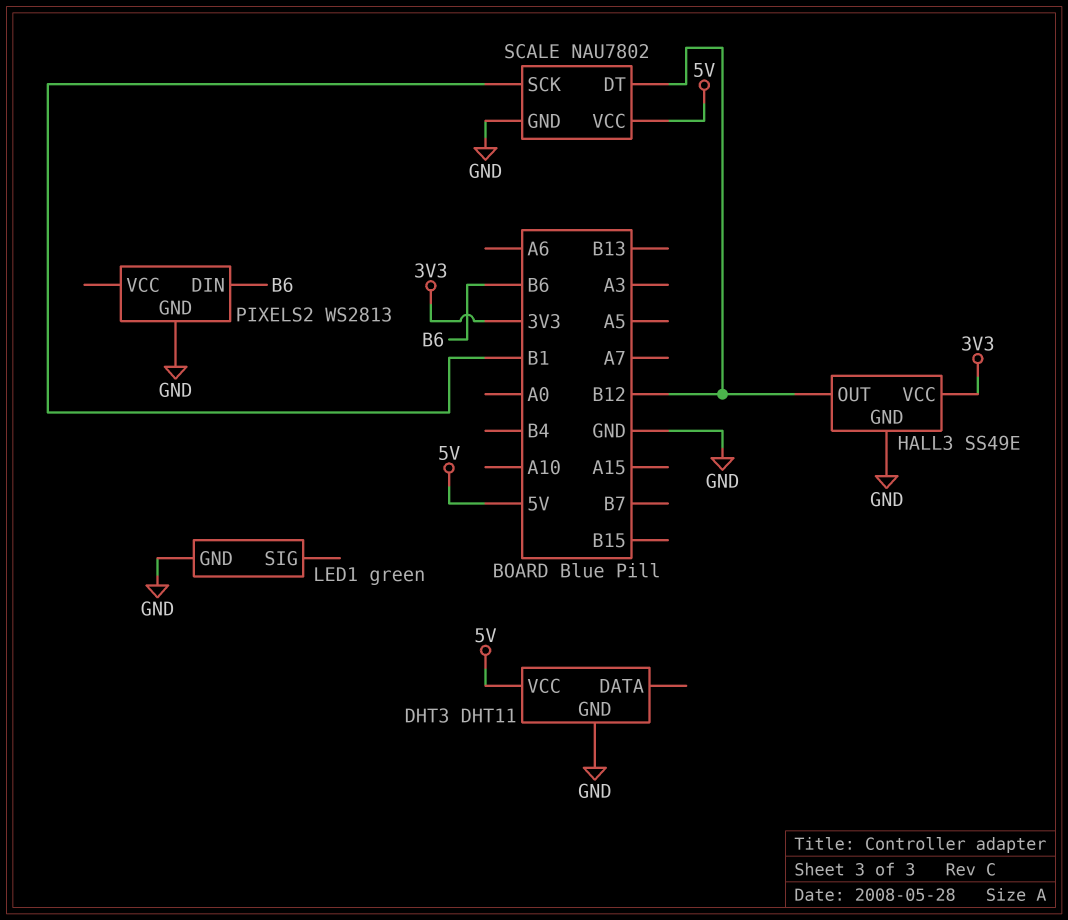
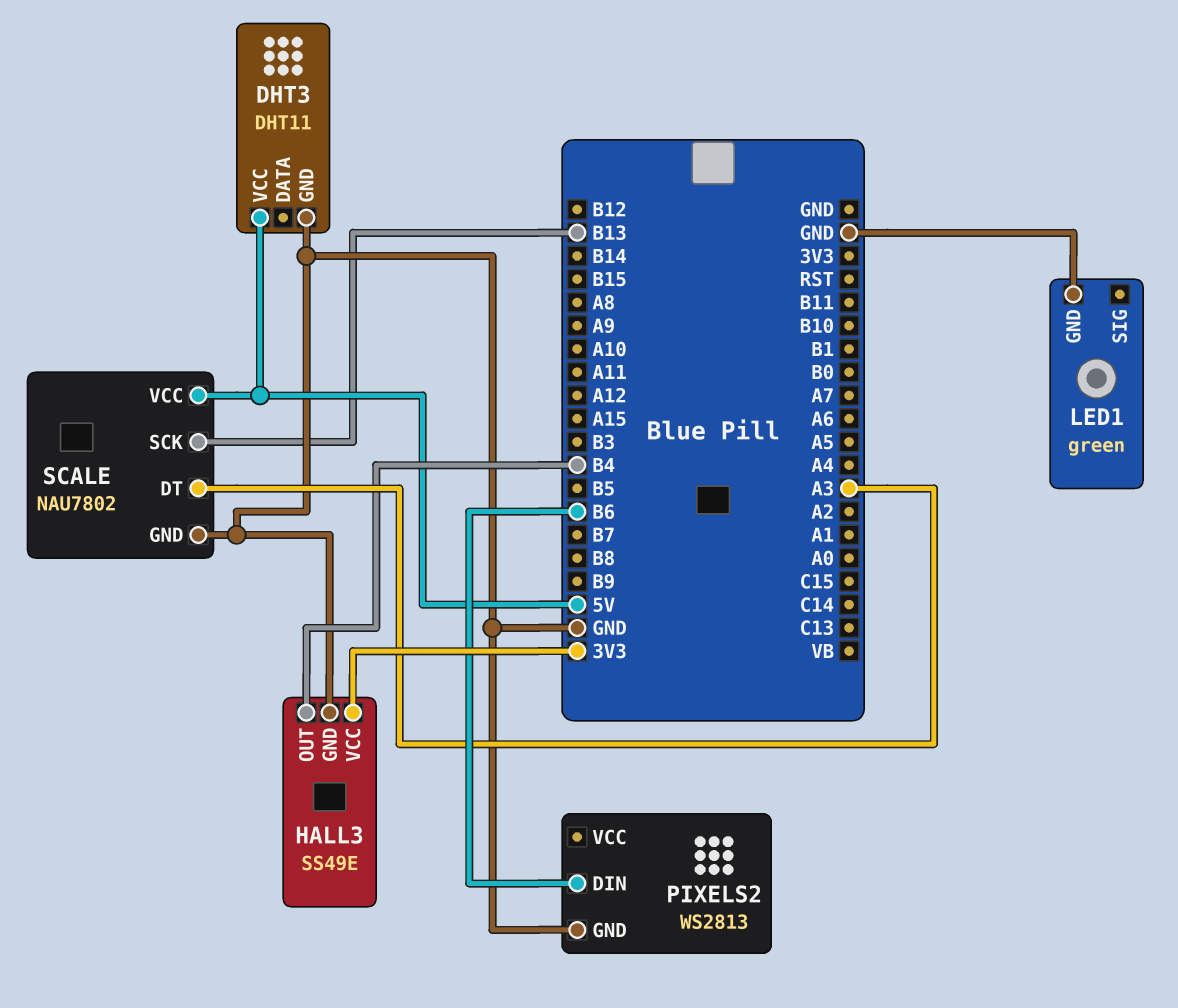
HALL3 pin OUT: B12 -> B4
SCALE pin DT: B12 -> A3
SCALE pin SCK: B1 -> B13

